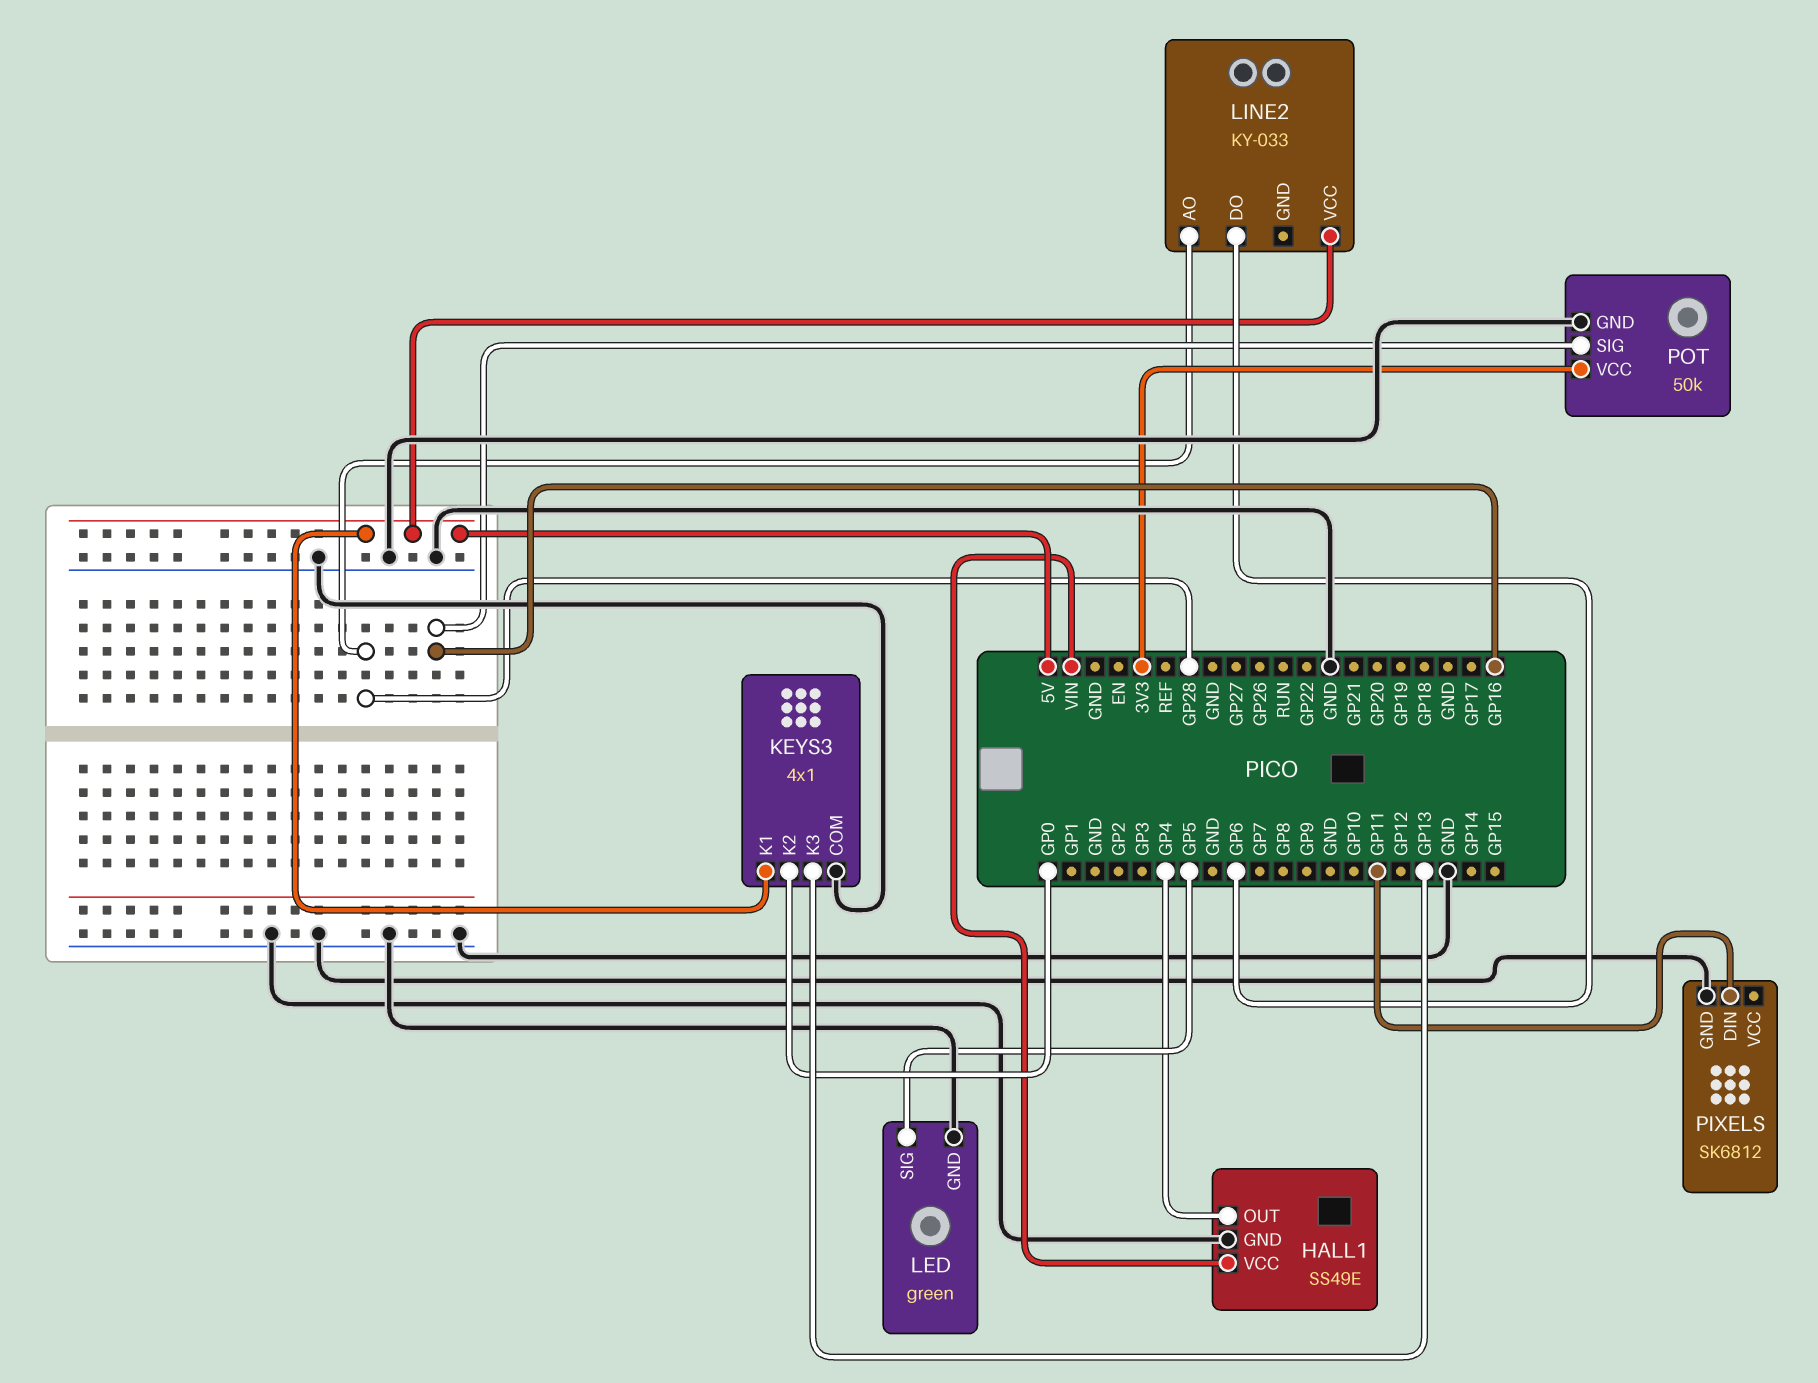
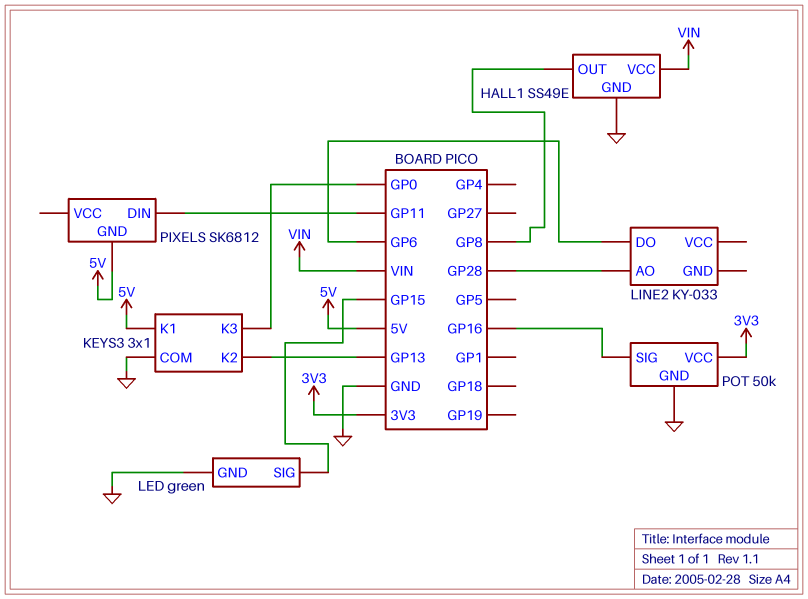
HALL1 pin OUT: GP4 -> GP8
KEYS3: 4x1 -> 3x1
KEYS3 pin K2: GP0 -> GP13
KEYS3 pin K3: GP13 -> GP0
LED pin SIG: GP5 -> GP15
LINE2 pin VCC: 5V -> none
PIXELS pin GND: GND -> 5V

